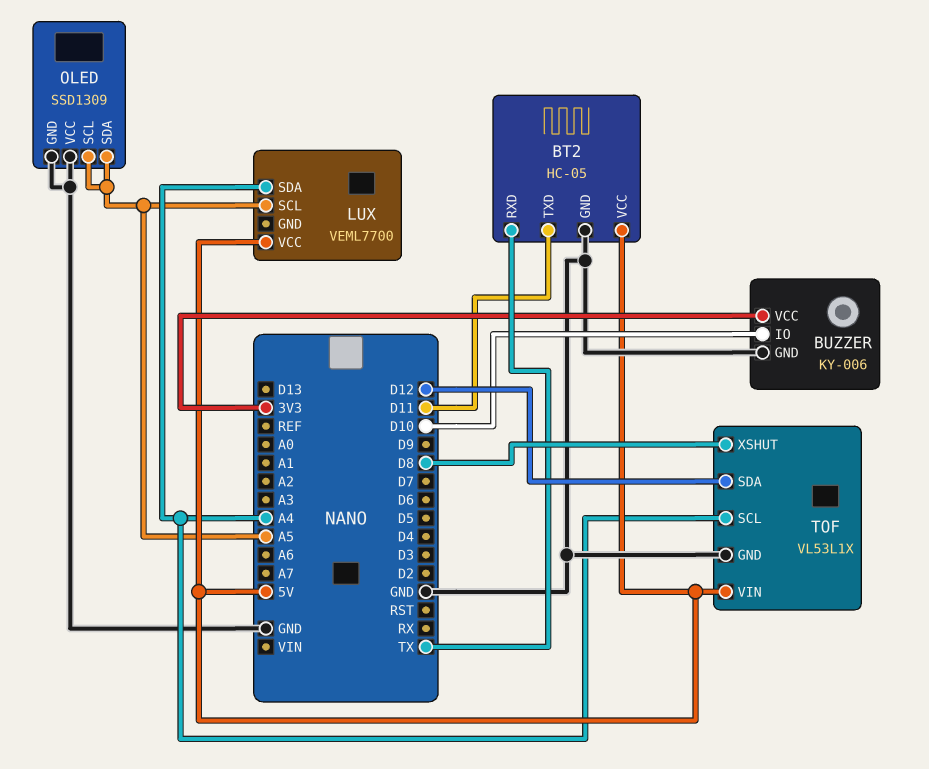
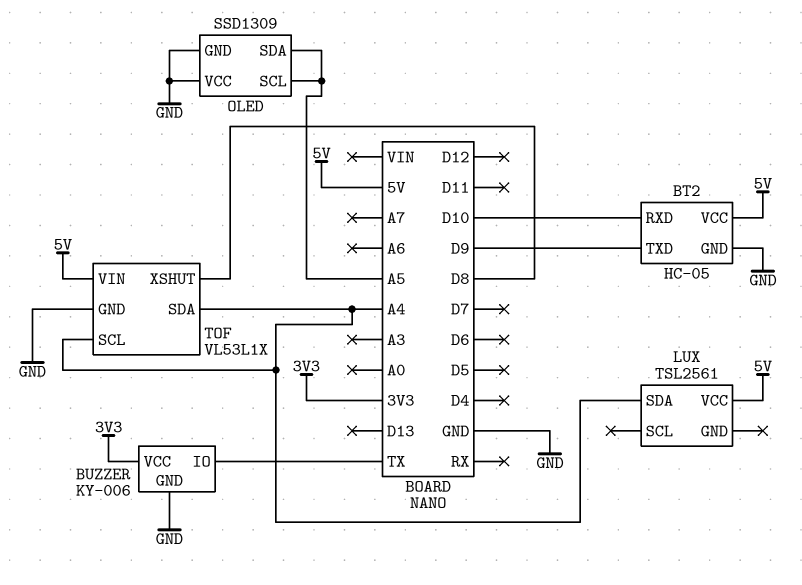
BT2 pin RXD: TX -> D10
BT2 pin TXD: D11 -> D9
BUZZER pin IO: D10 -> TX
LUX: VEML7700 -> TSL2561
LUX pin SCL: A5 -> none
TOF pin SDA: D12 -> A4

